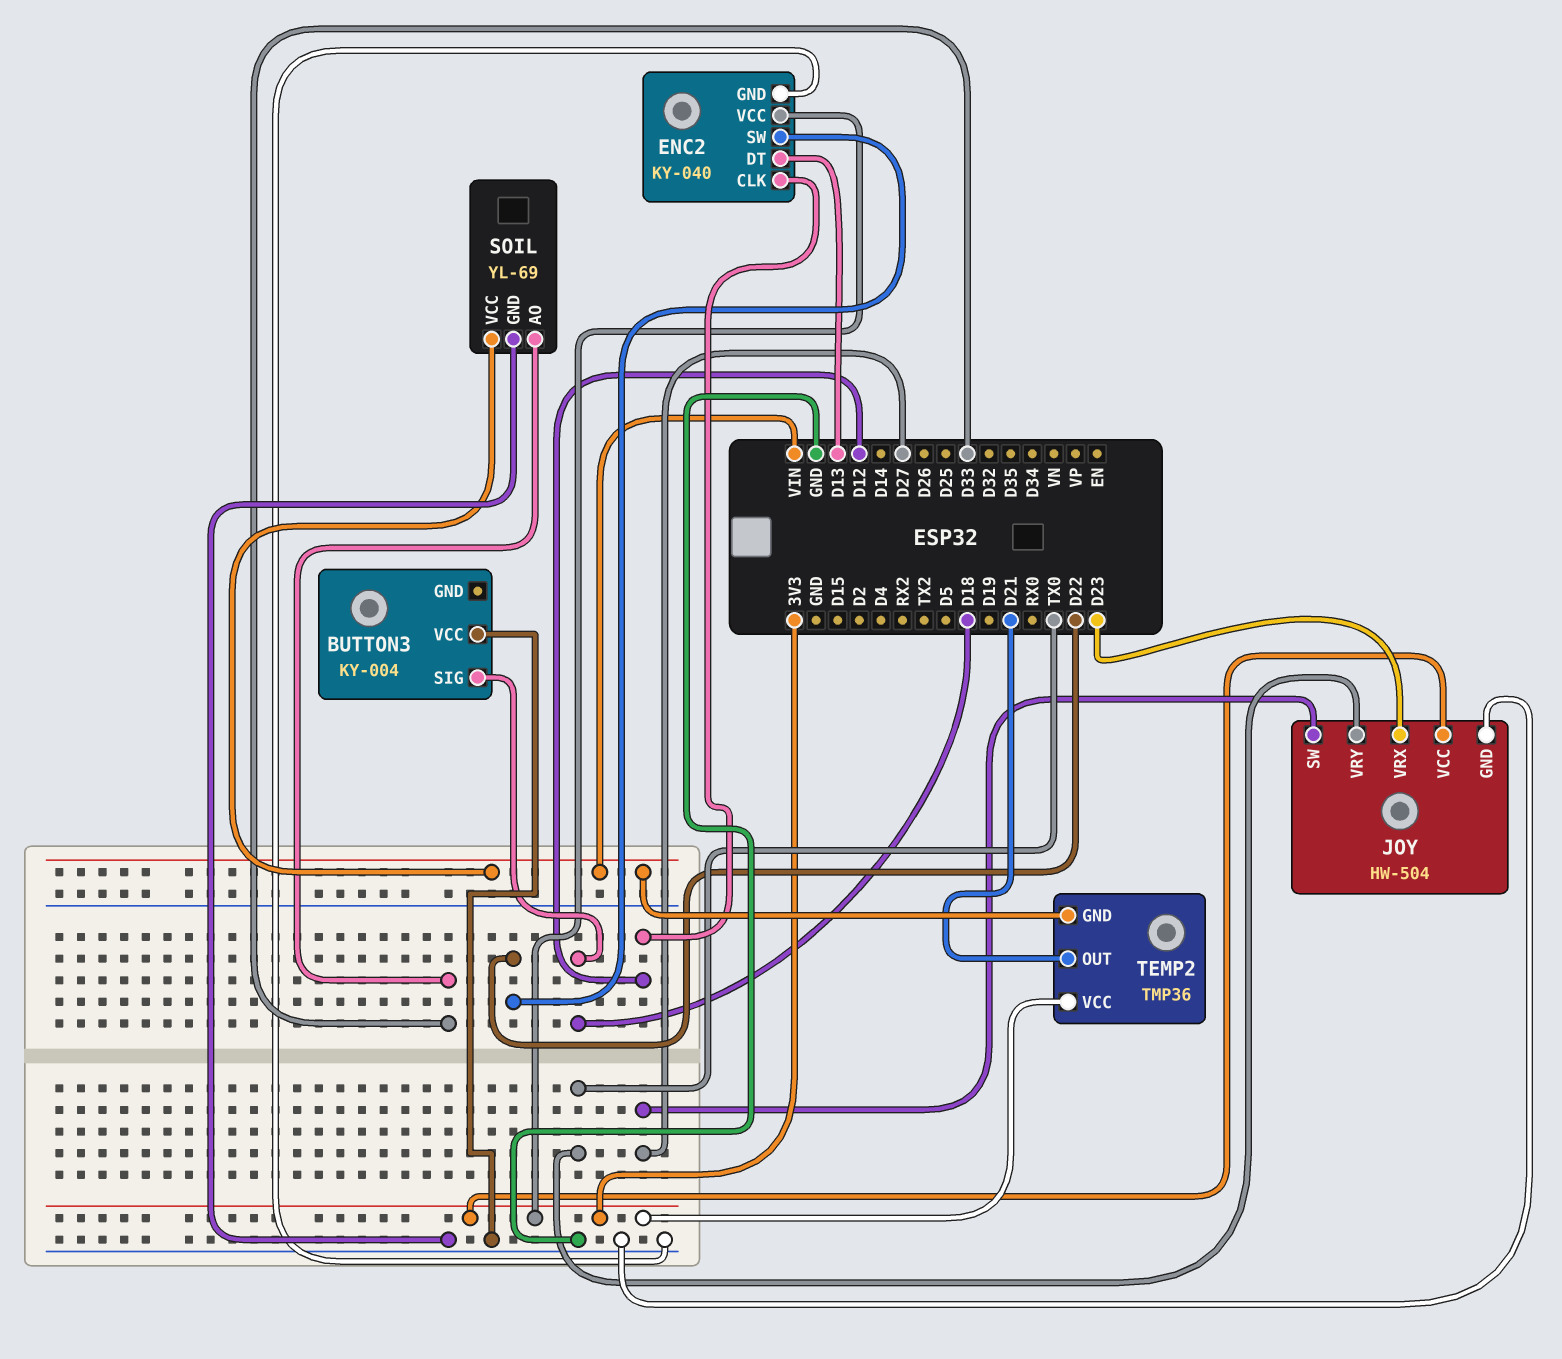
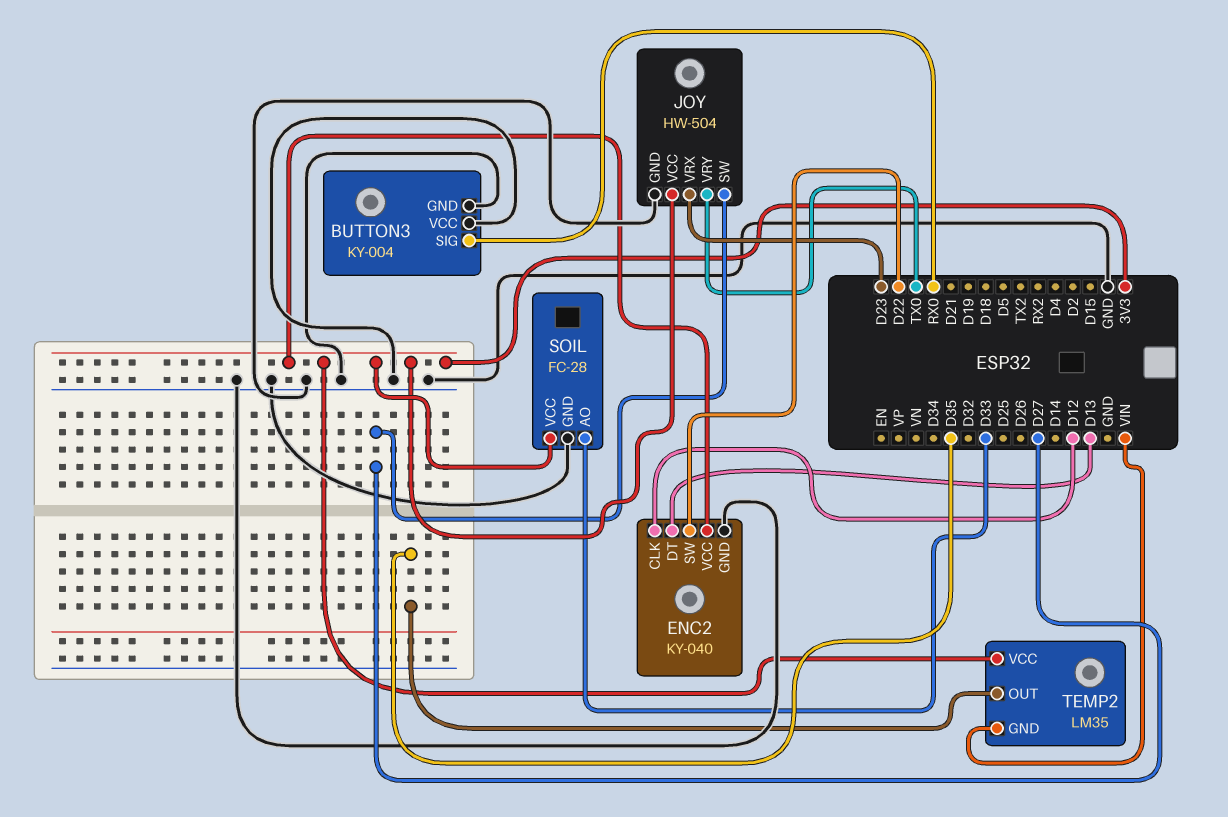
BUTTON3 pin GND: none -> GND
BUTTON3 pin SIG: D18 -> RX0
SOIL: YL-69 -> FC-28
SOIL pin VCC: VIN -> 3V3
TEMP2: TMP36 -> LM35
TEMP2 pin OUT: D21 -> D35

